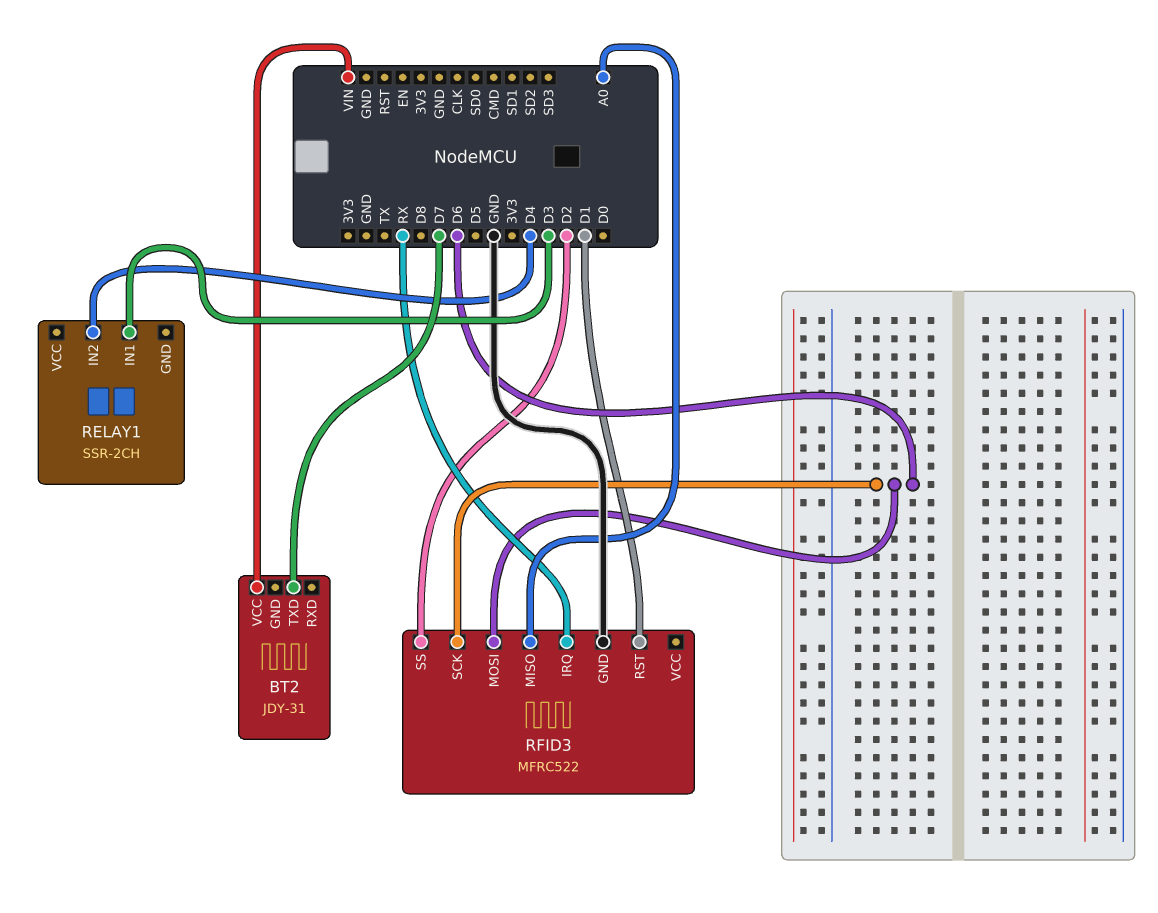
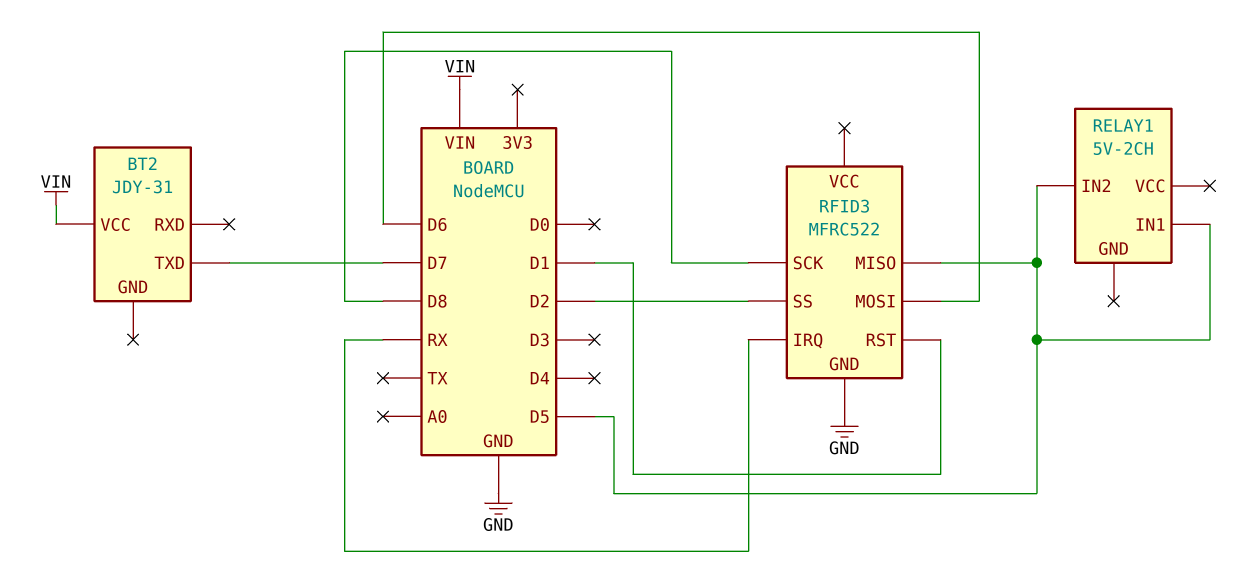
RELAY1: SSR-2CH -> 5V-2CH
RELAY1 pin IN1: D3 -> D5
RELAY1 pin IN2: D4 -> D5
RFID3 pin MISO: A0 -> D5
RFID3 pin SCK: D6 -> D8

